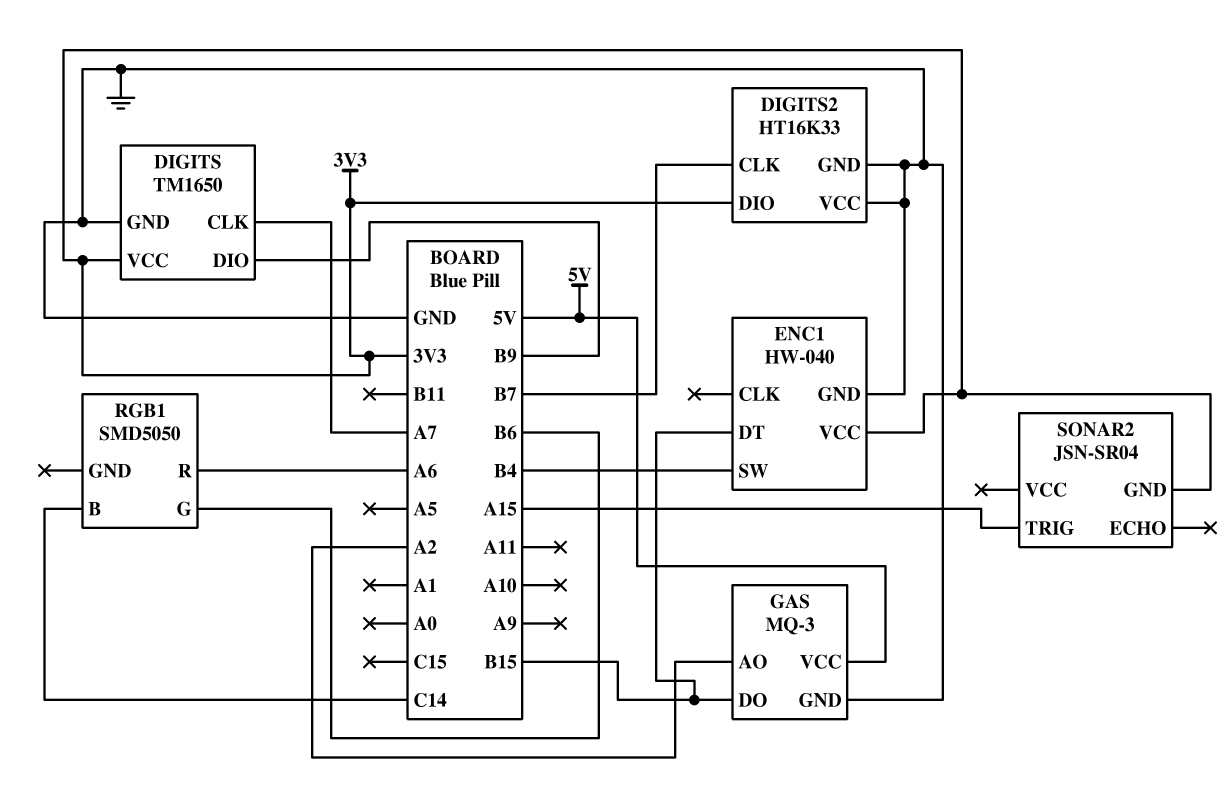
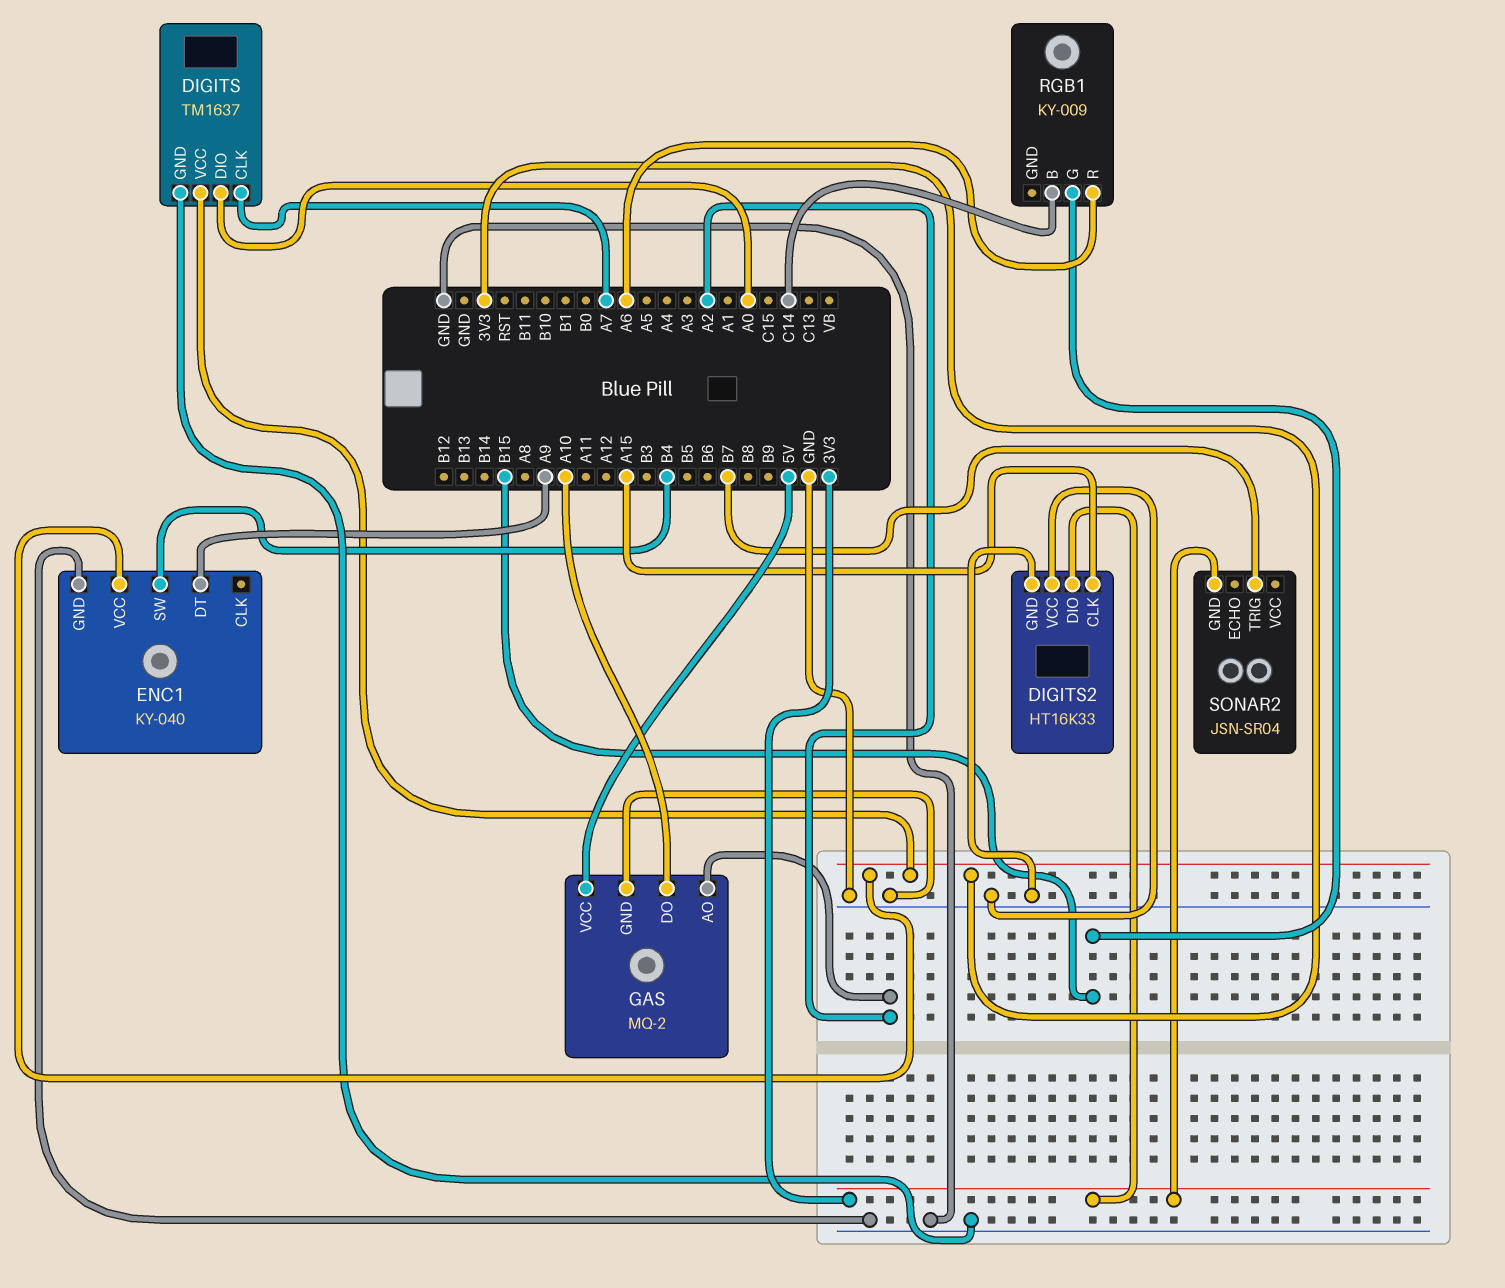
DIGITS: TM1650 -> TM1637
DIGITS pin DIO: B9 -> A0
DIGITS2 pin CLK: B7 -> A15
ENC1: HW-040 -> KY-040
ENC1 pin DT: B15 -> A9
GAS: MQ-3 -> MQ-2
GAS pin DO: B15 -> A10
RGB1: SMD5050 -> KY-009
RGB1 pin G: B6 -> B15
SONAR2 pin TRIG: A15 -> B7

